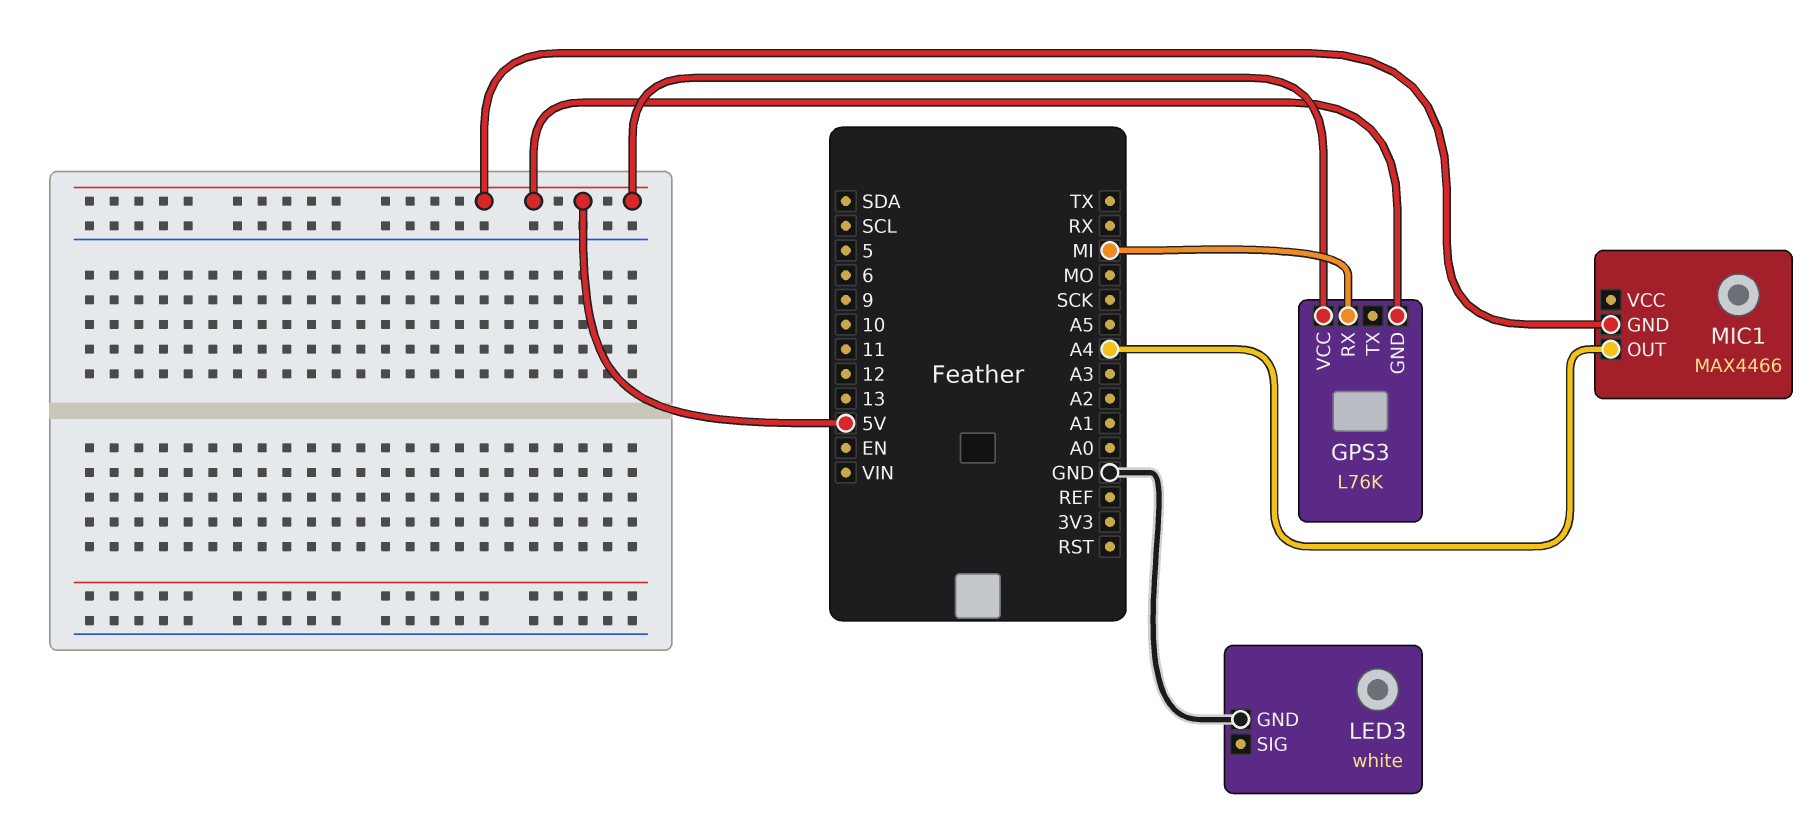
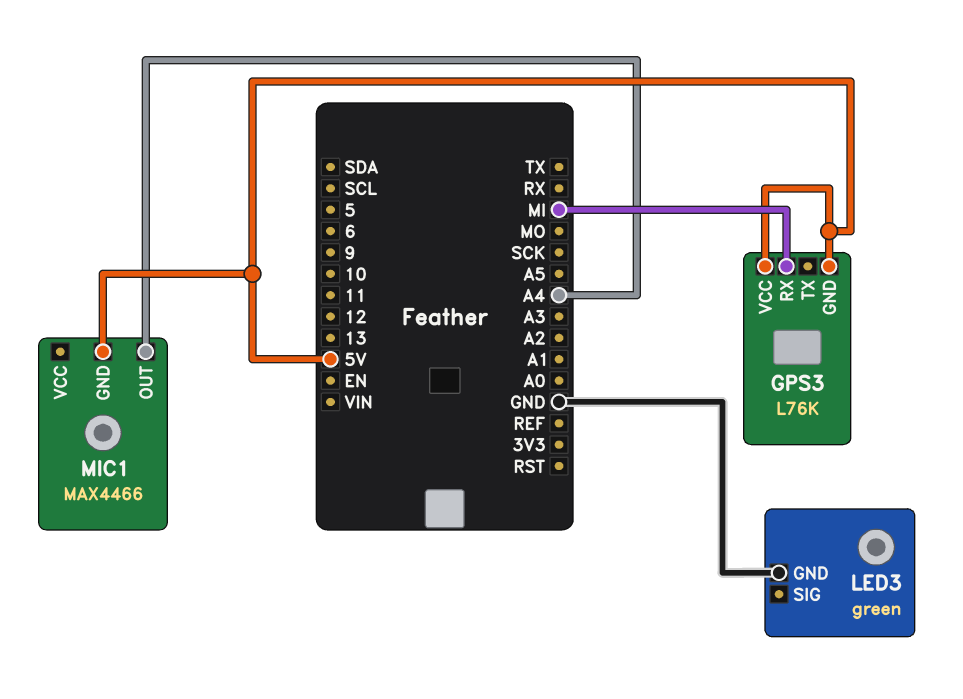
LED3: white -> green

